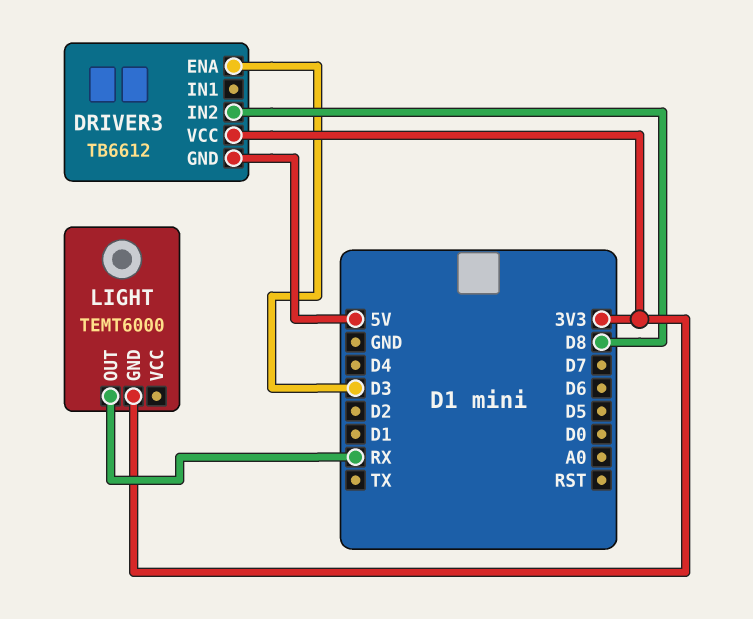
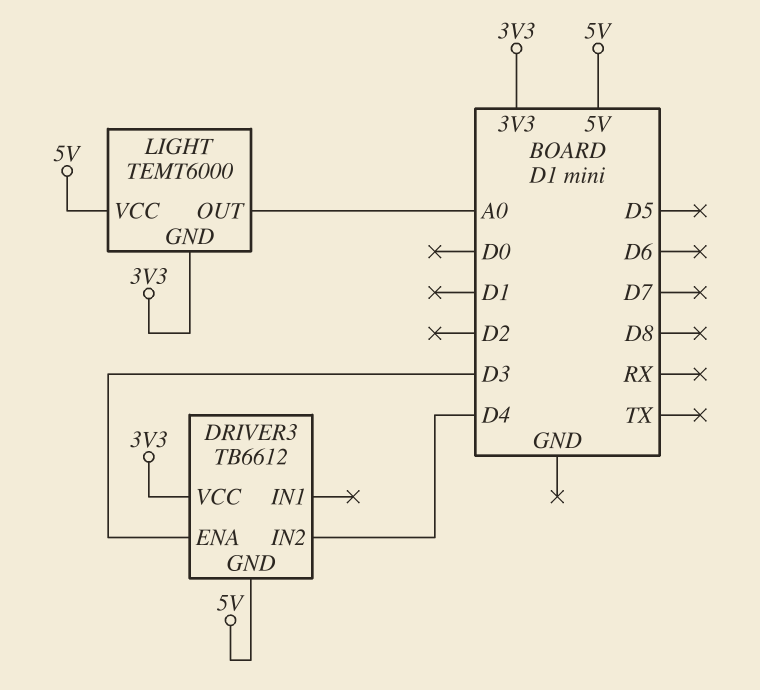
DRIVER3 pin IN2: D8 -> D4
LIGHT pin OUT: RX -> A0
LIGHT pin VCC: none -> 5V

